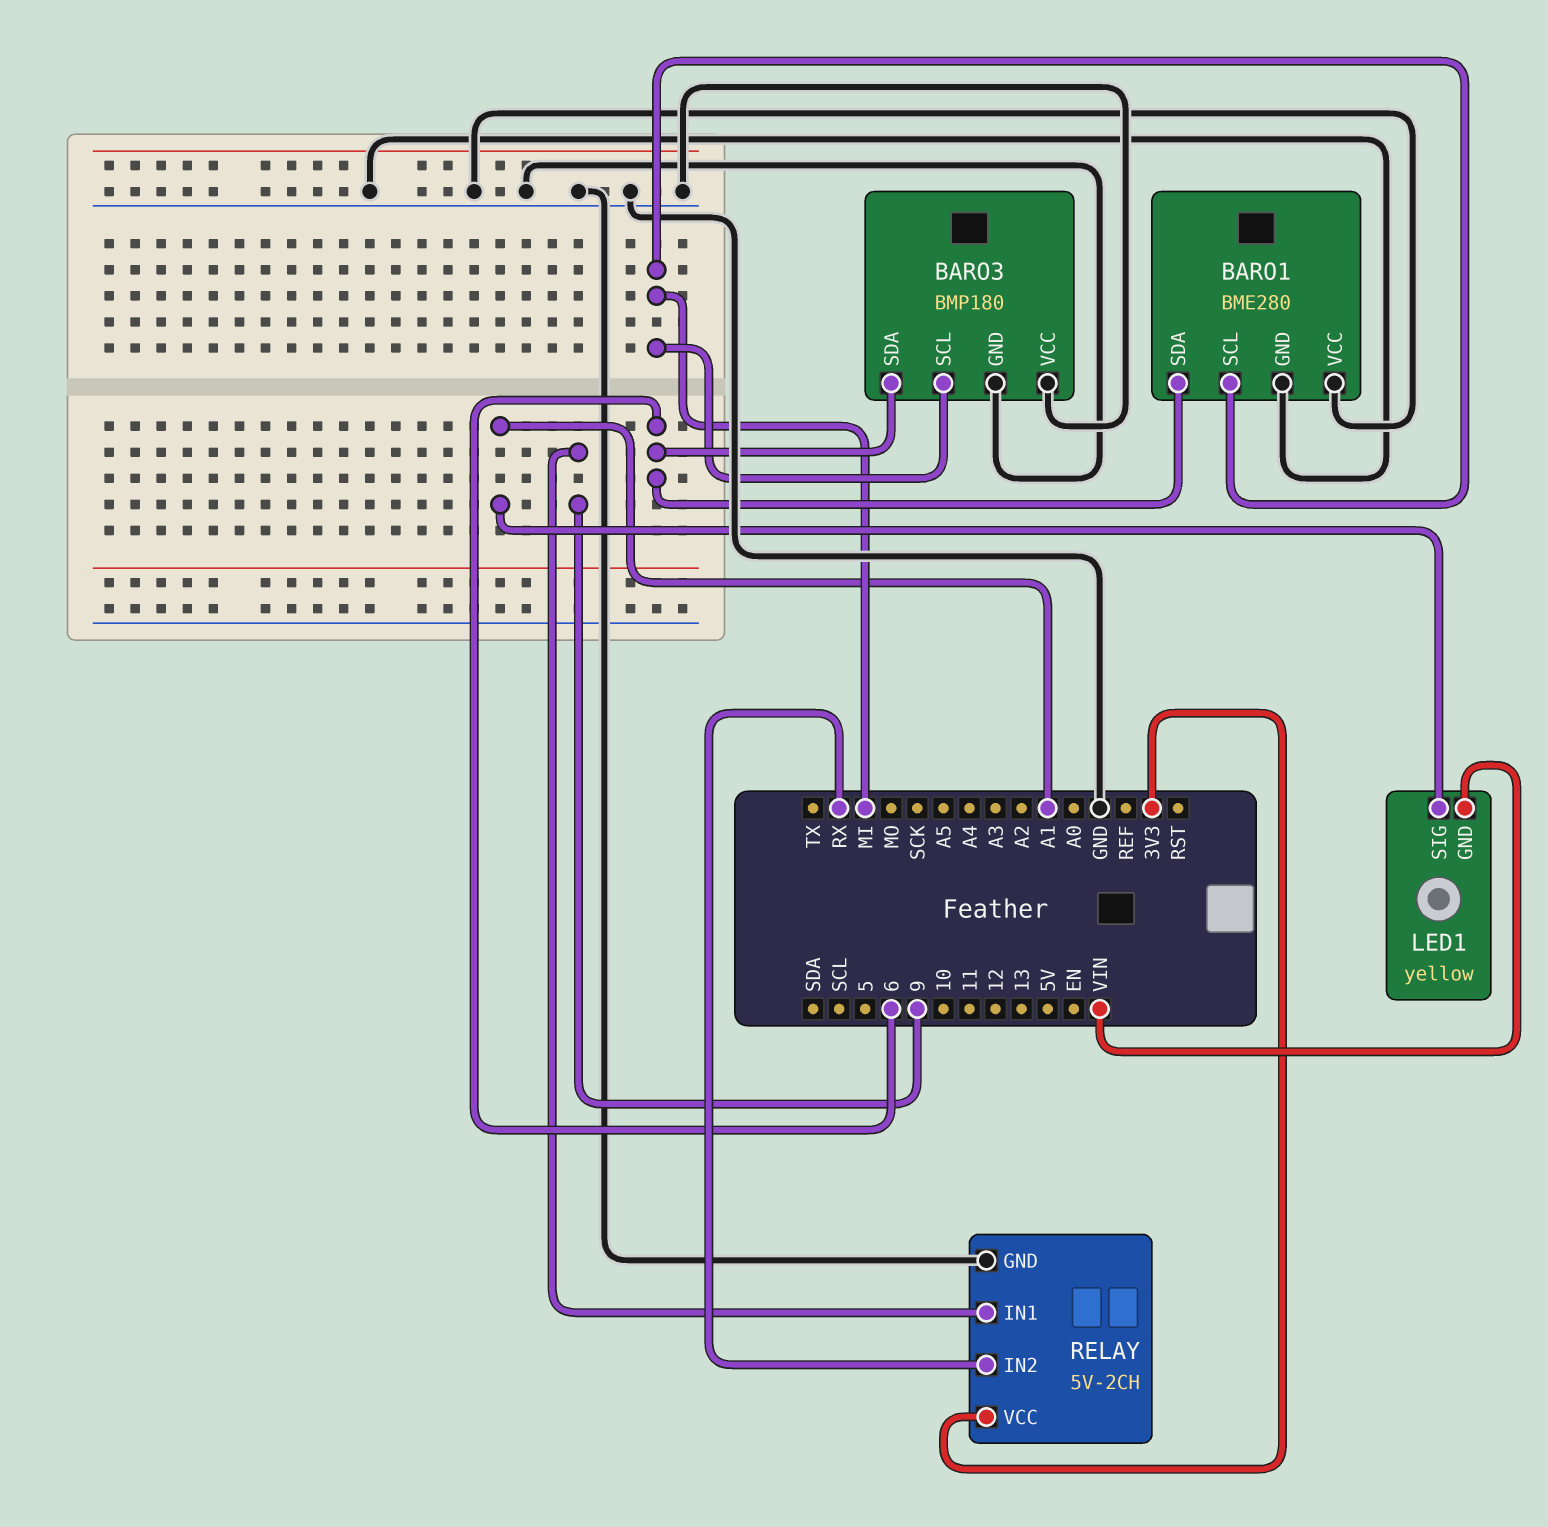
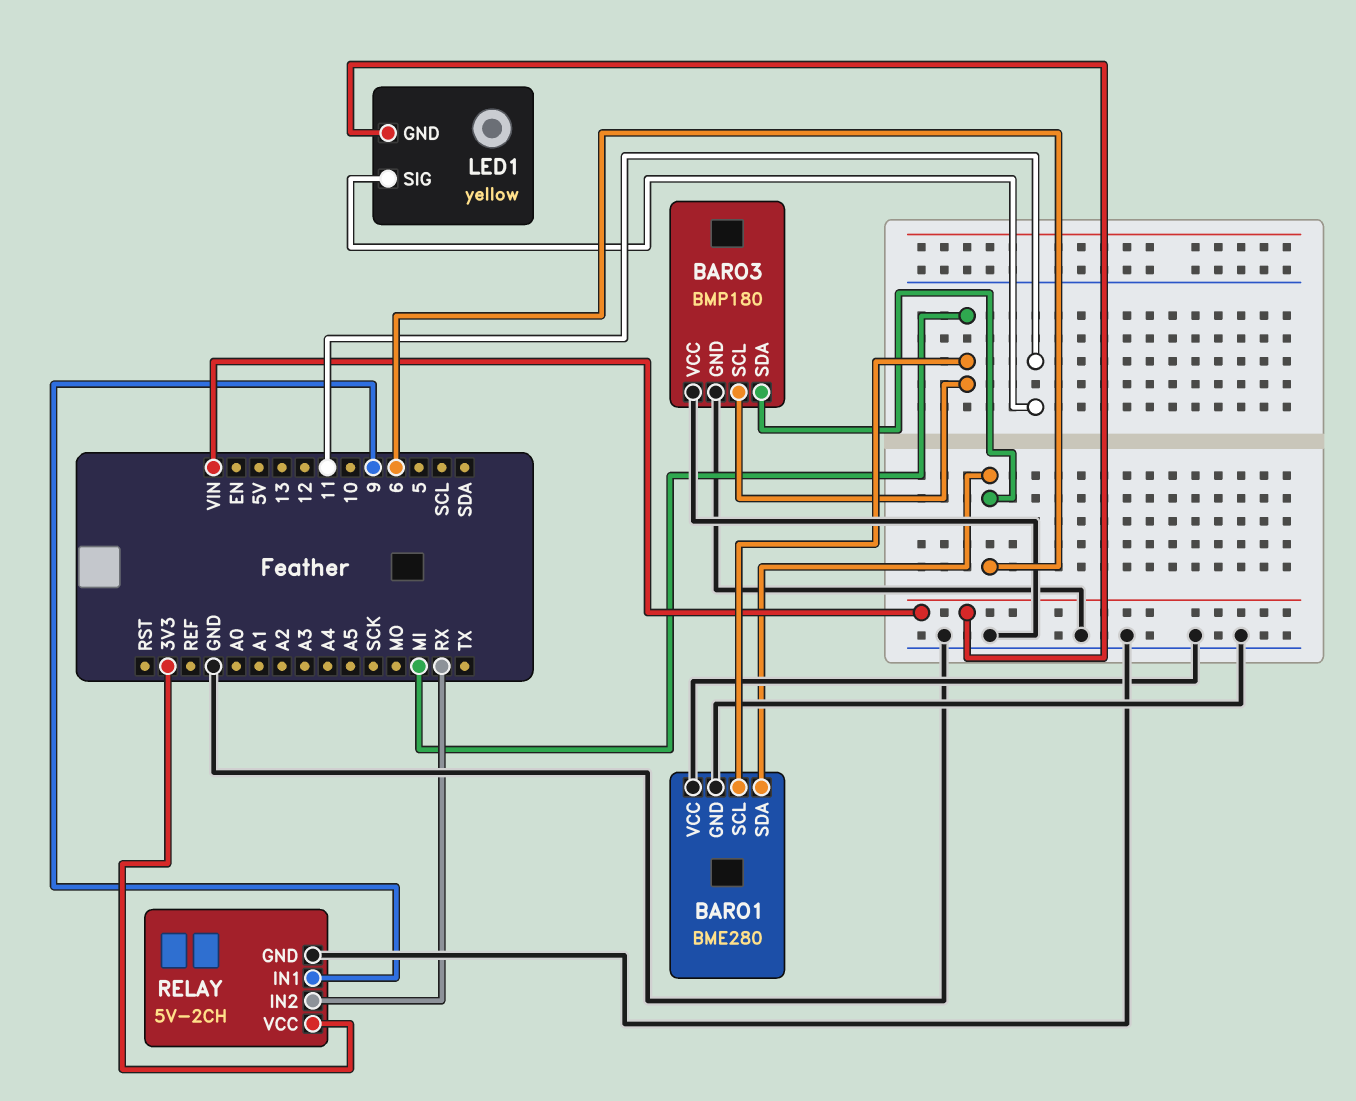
LED1 pin SIG: A1 -> 11

